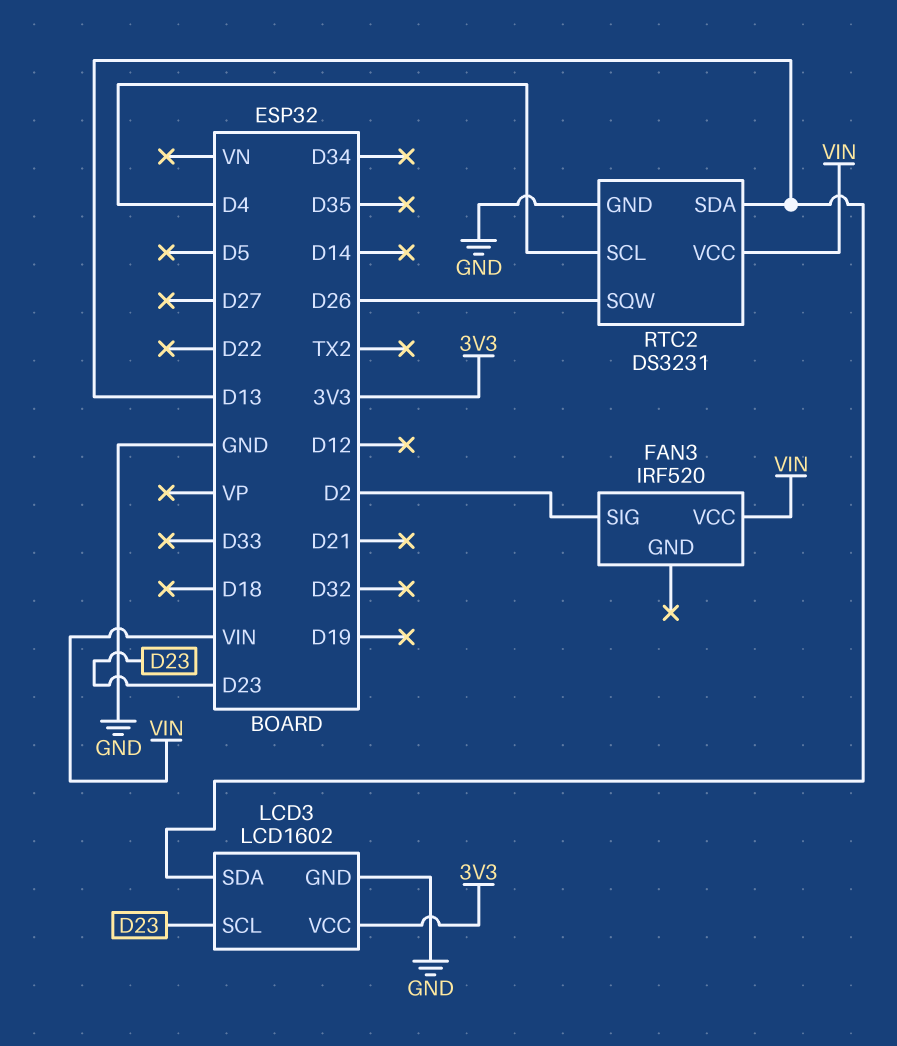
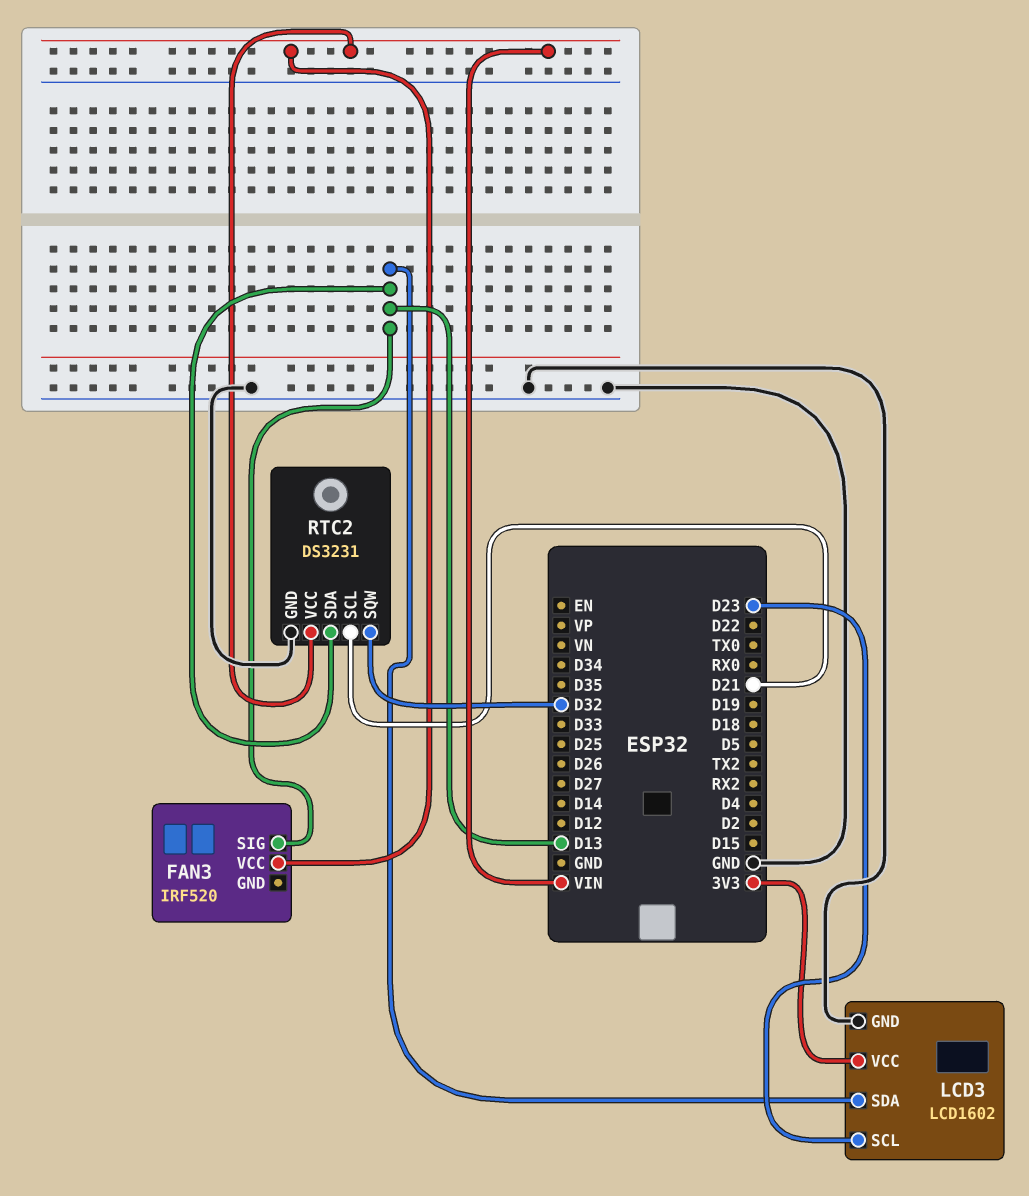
FAN3 pin SIG: D2 -> D13
RTC2 pin SCL: D4 -> D21
RTC2 pin SQW: D26 -> D32

